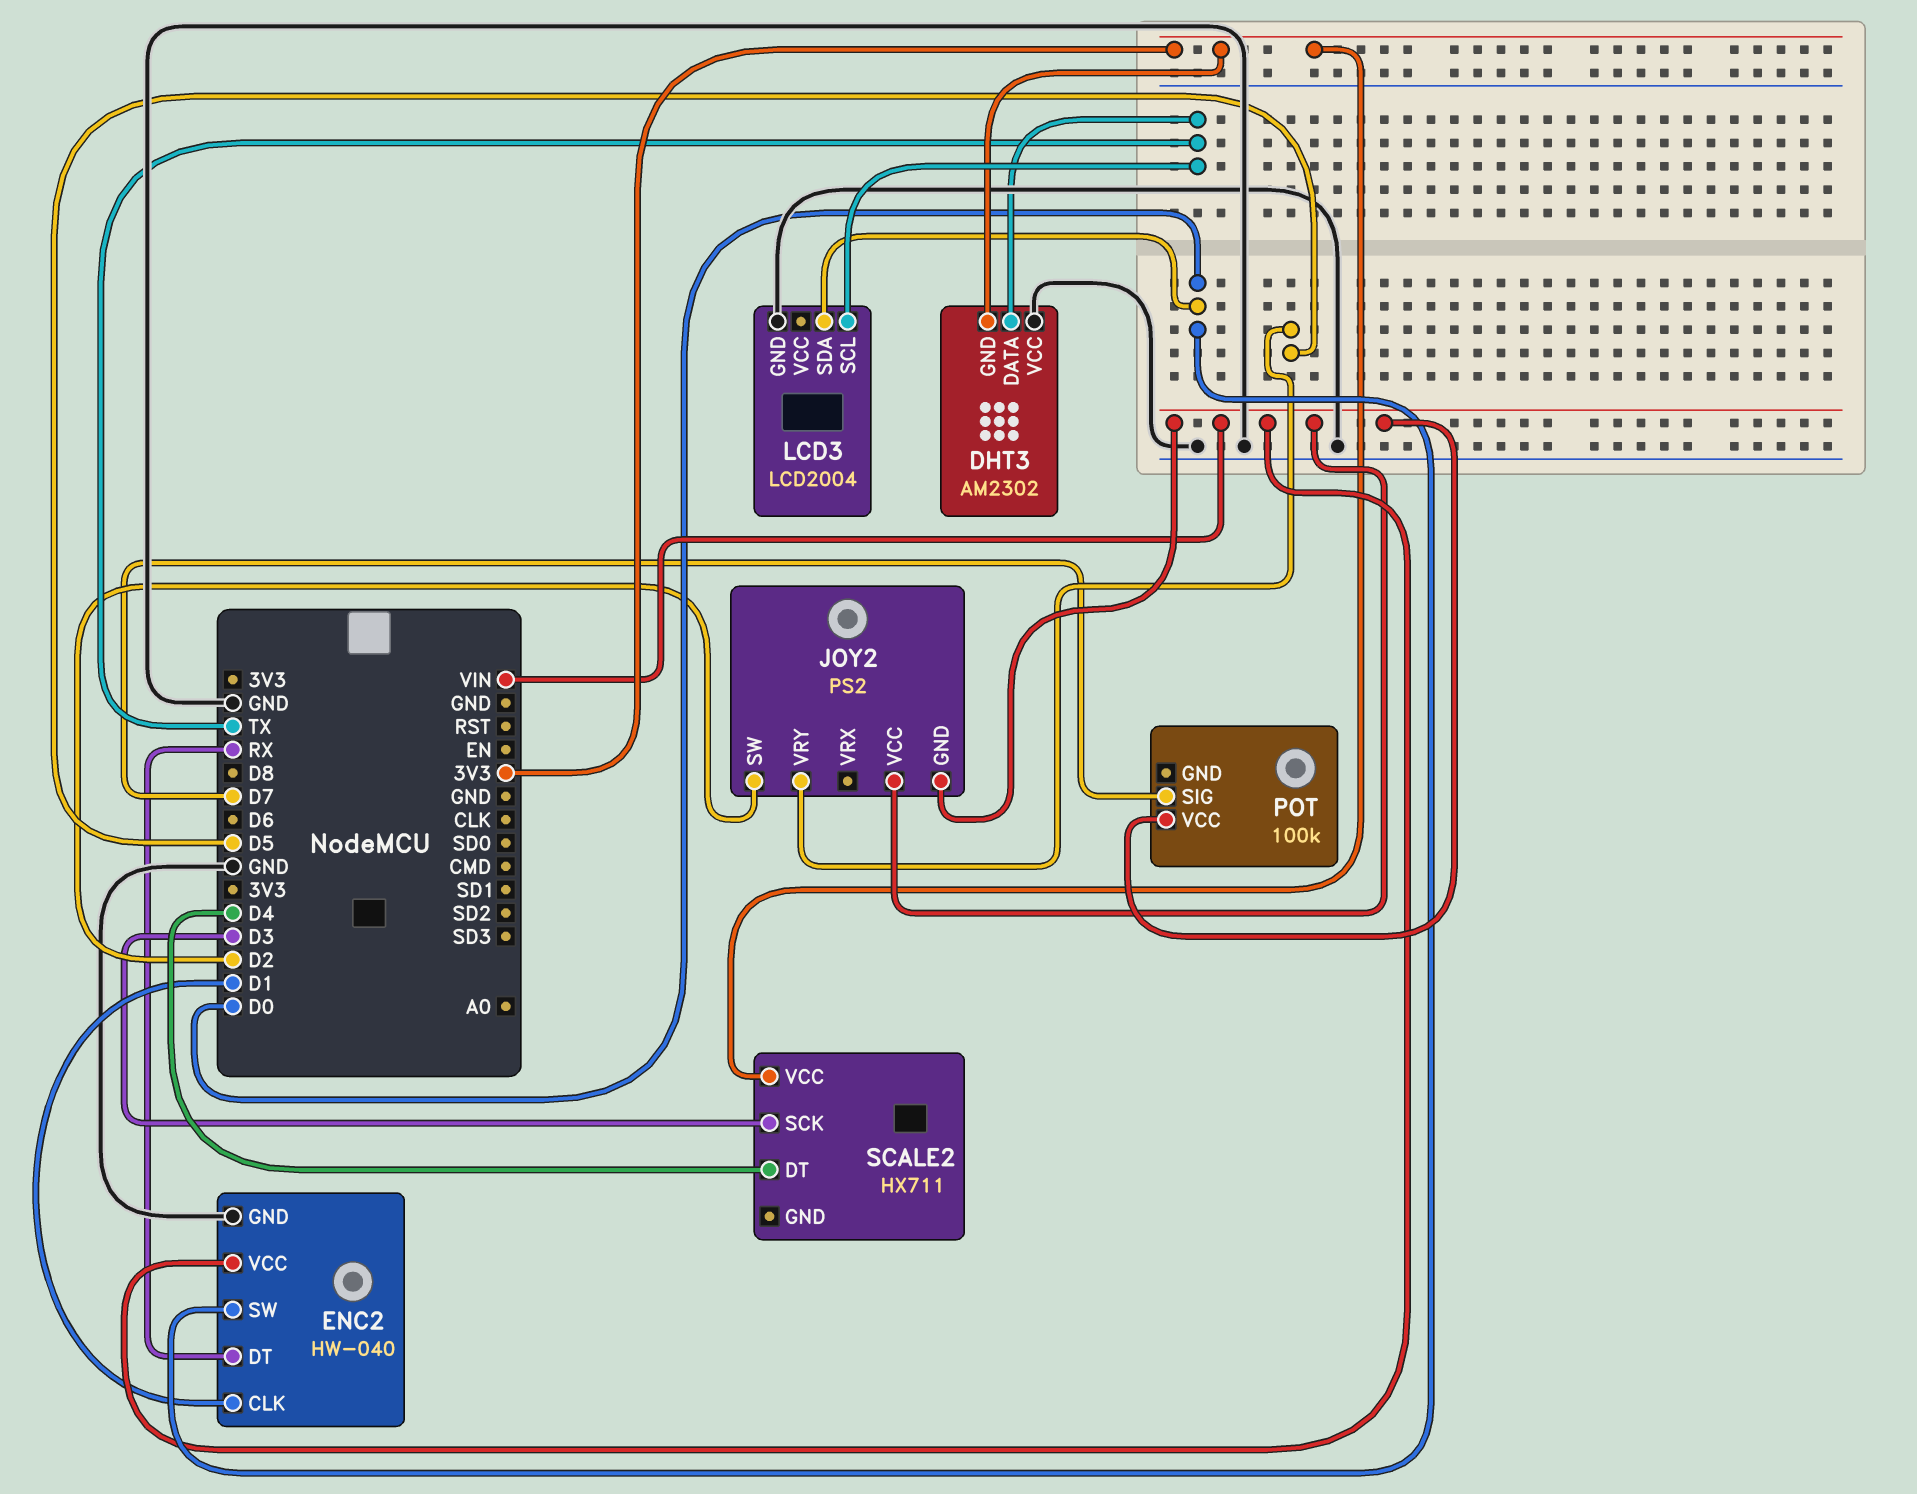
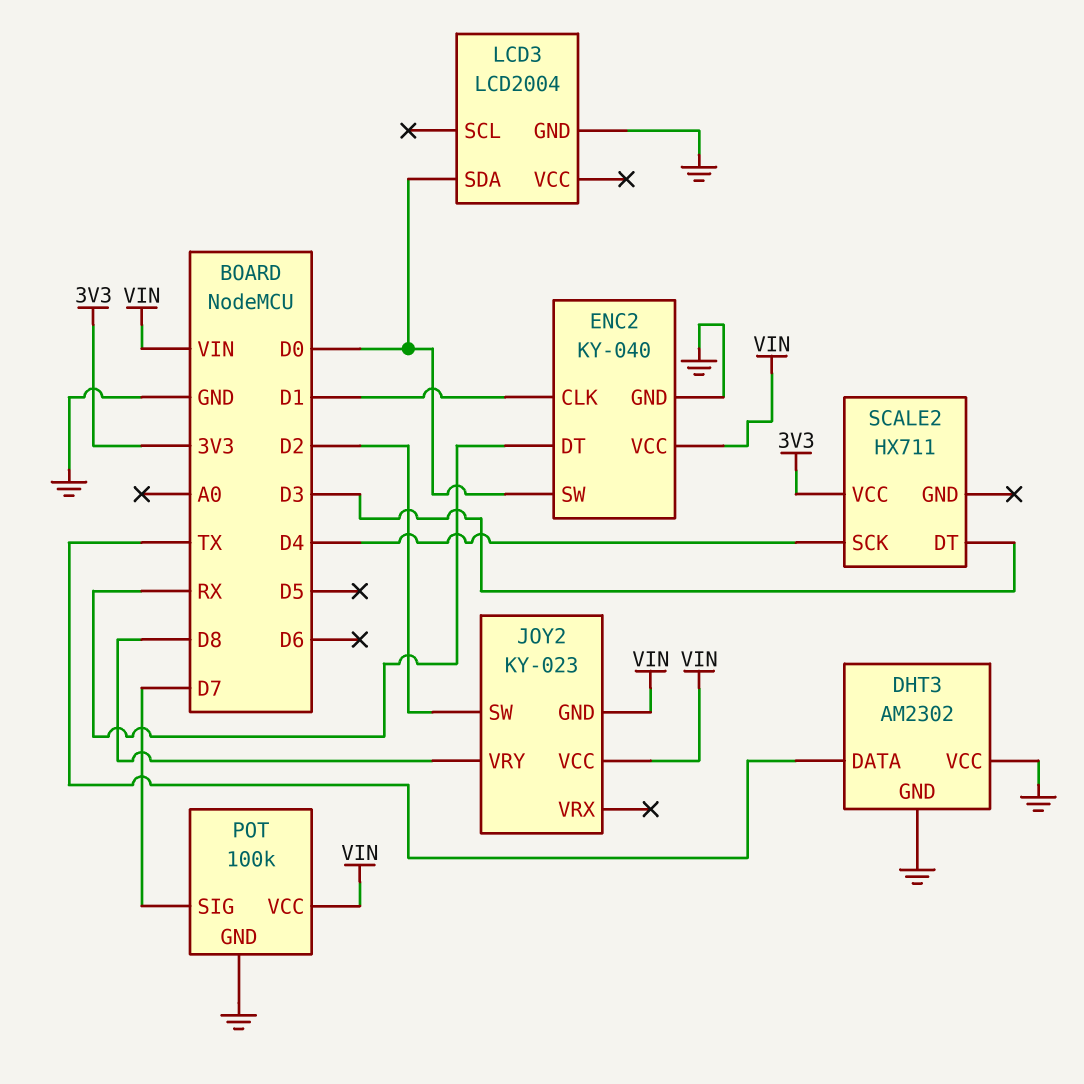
DHT3 pin GND: 3V3 -> GND
ENC2: HW-040 -> KY-040
JOY2: PS2 -> KY-023
JOY2 pin VRY: D5 -> D8
LCD3 pin SCL: TX -> none
POT pin GND: none -> GND
SCALE2 pin DT: D4 -> D3
SCALE2 pin SCK: D3 -> D4

